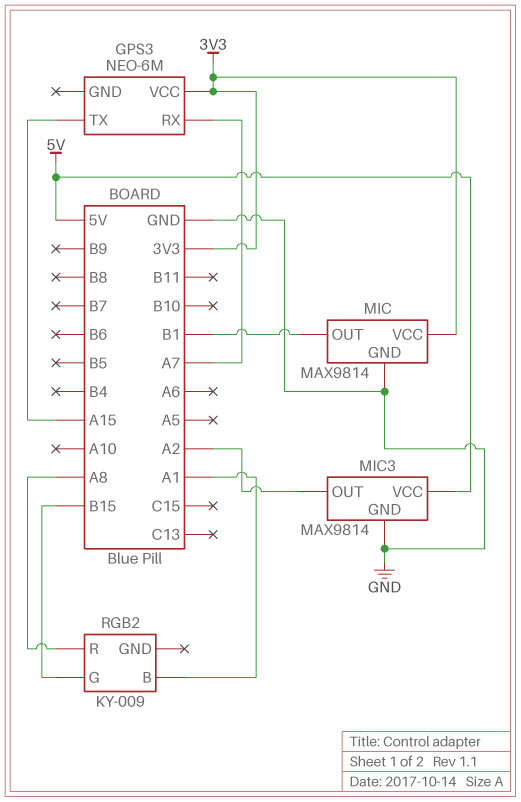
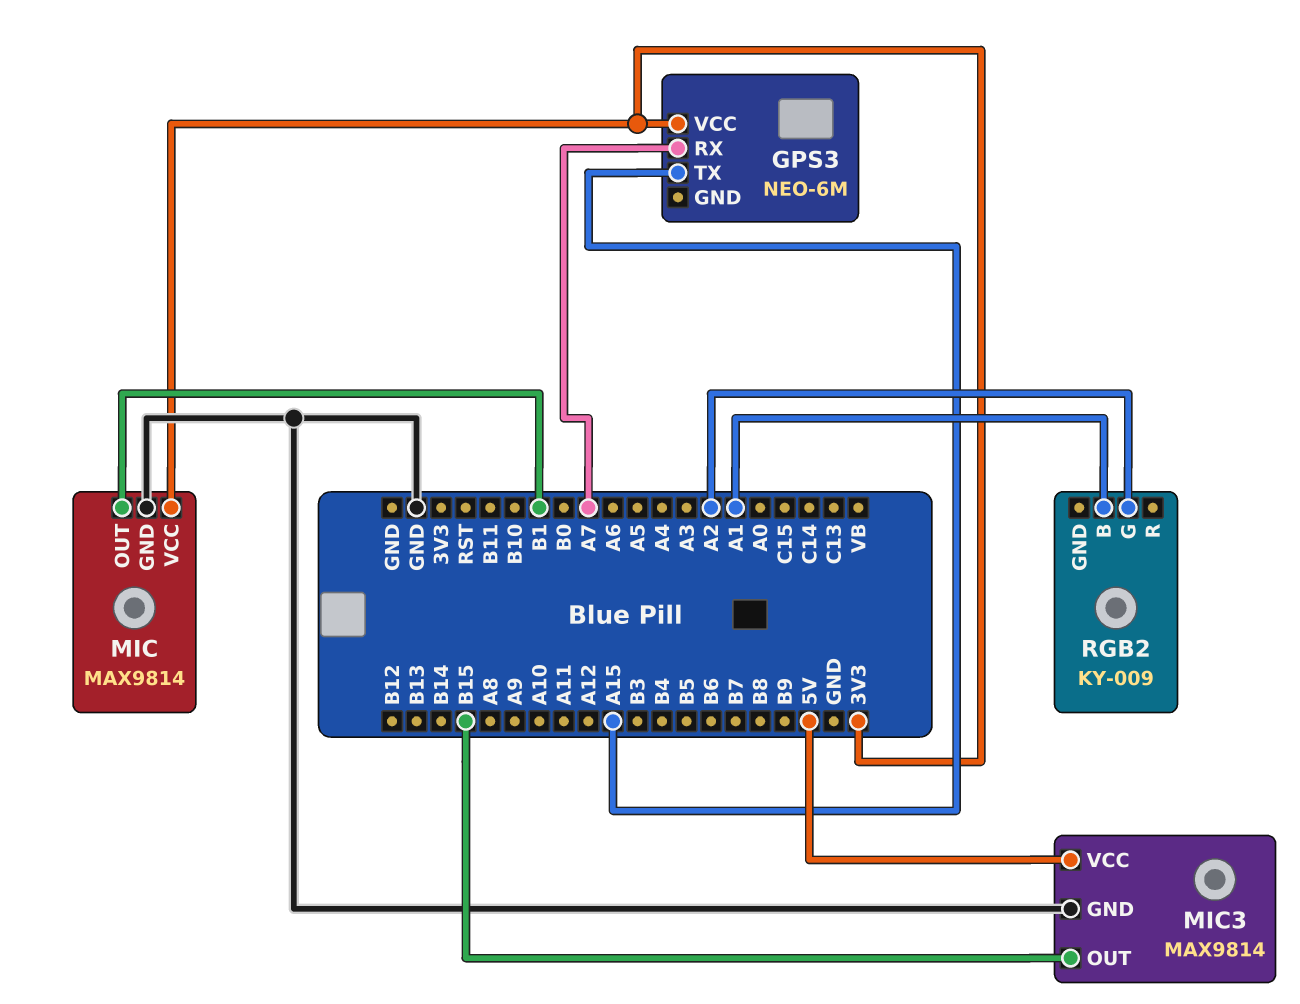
MIC3 pin OUT: A2 -> B15
RGB2 pin G: B15 -> A2
RGB2 pin R: A8 -> none

